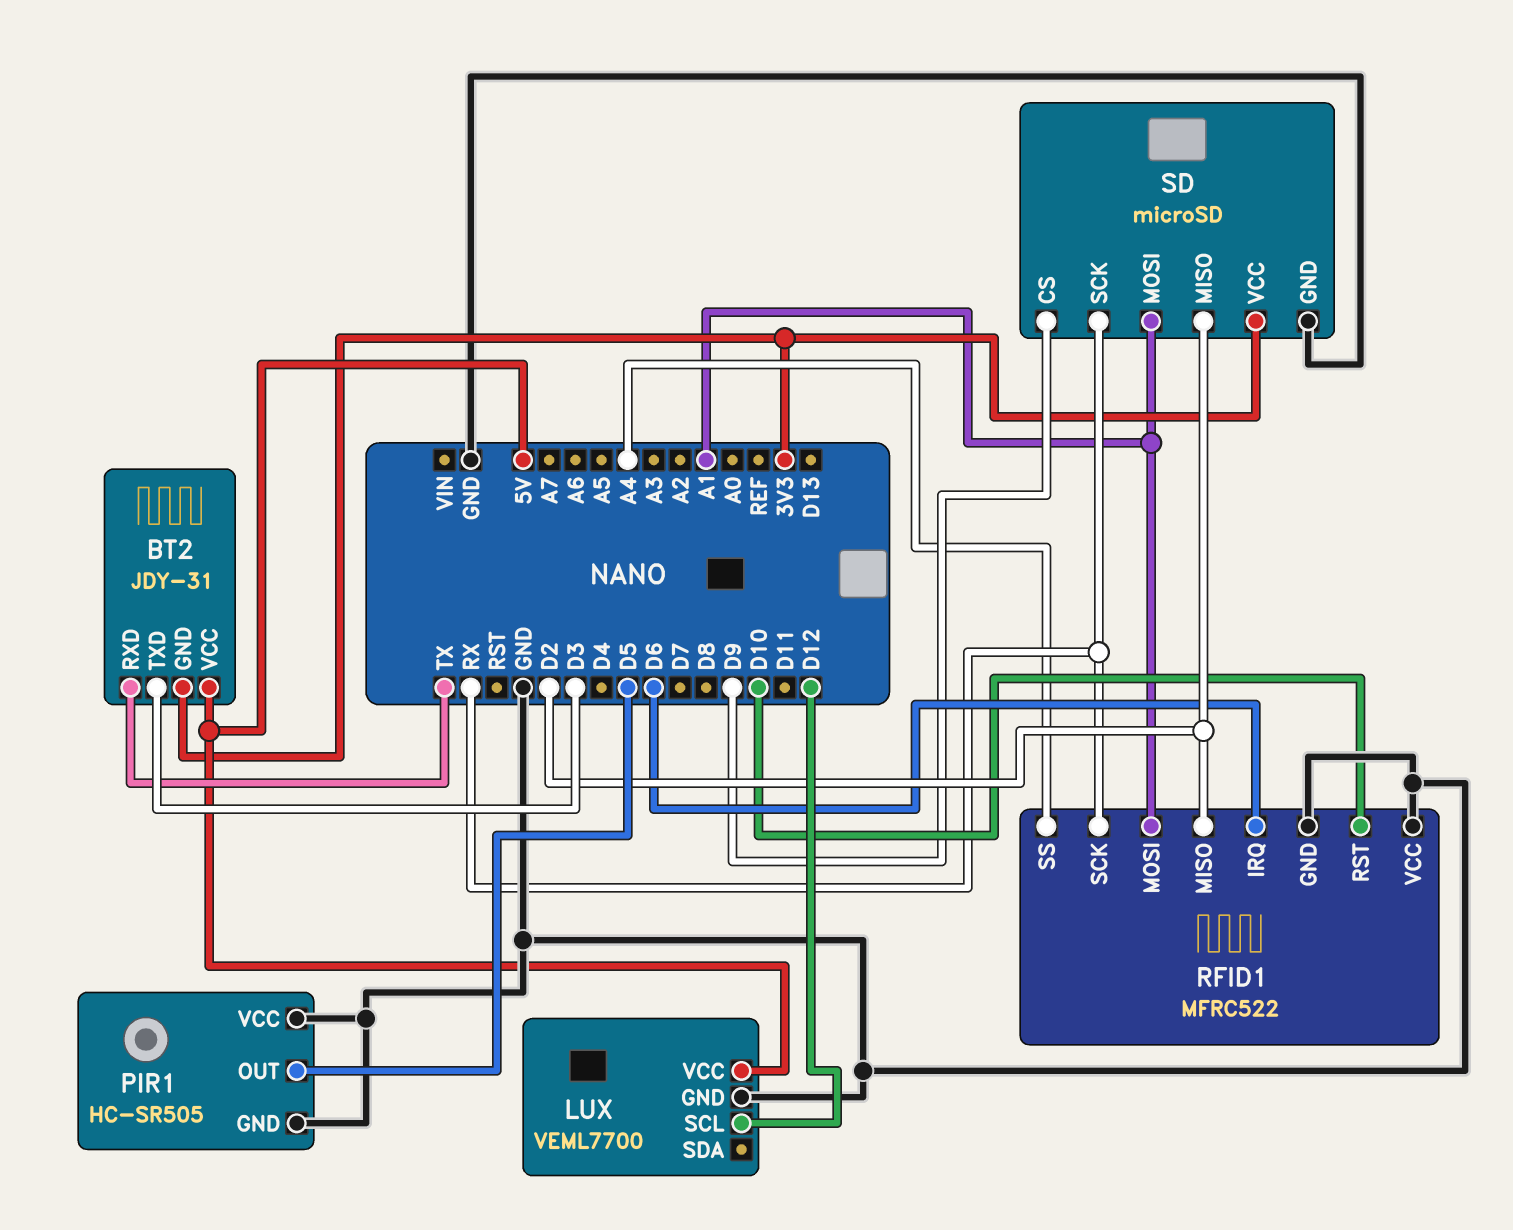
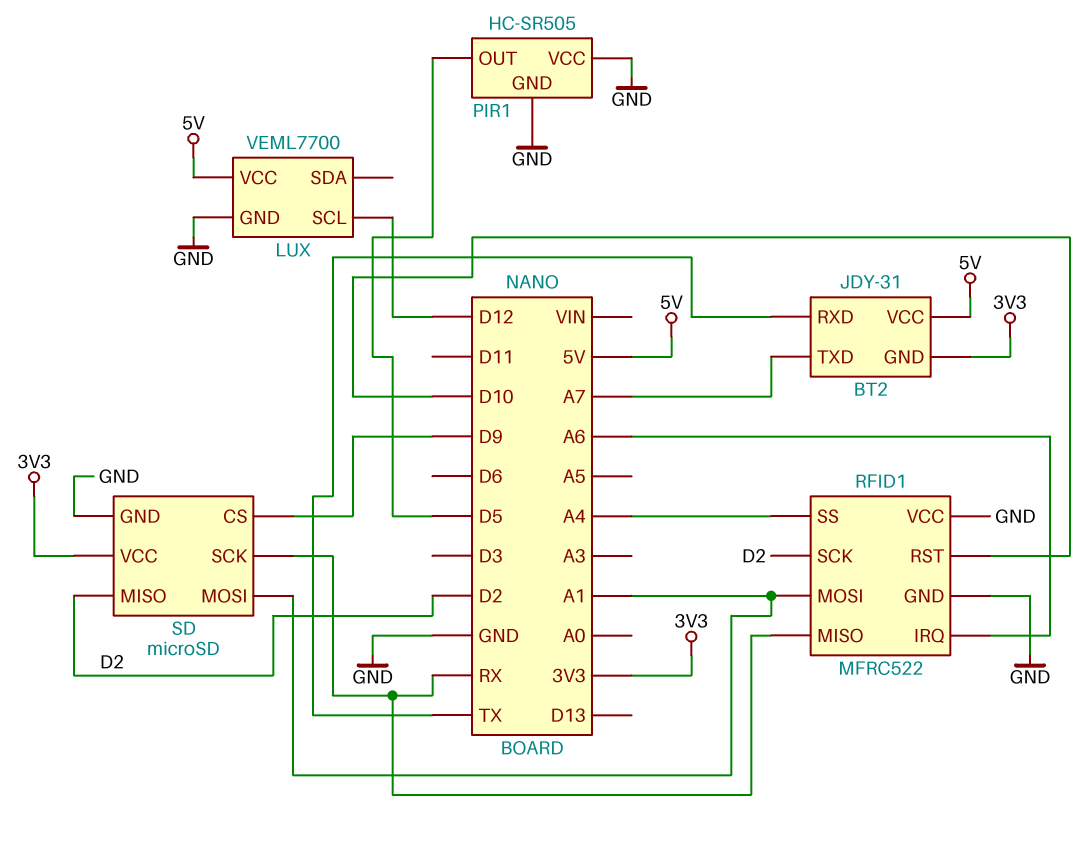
BT2 pin TXD: D3 -> A7
RFID1 pin IRQ: D6 -> A6
RFID1 pin MISO: D2 -> RX
RFID1 pin SCK: RX -> D2

